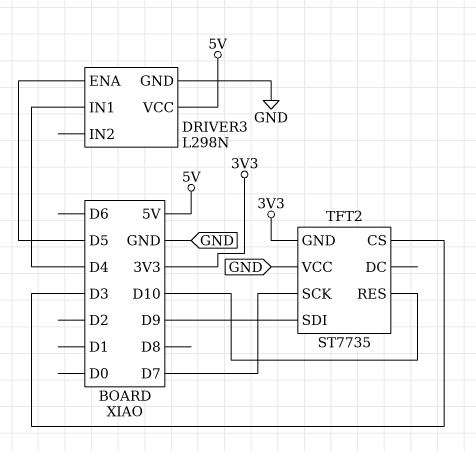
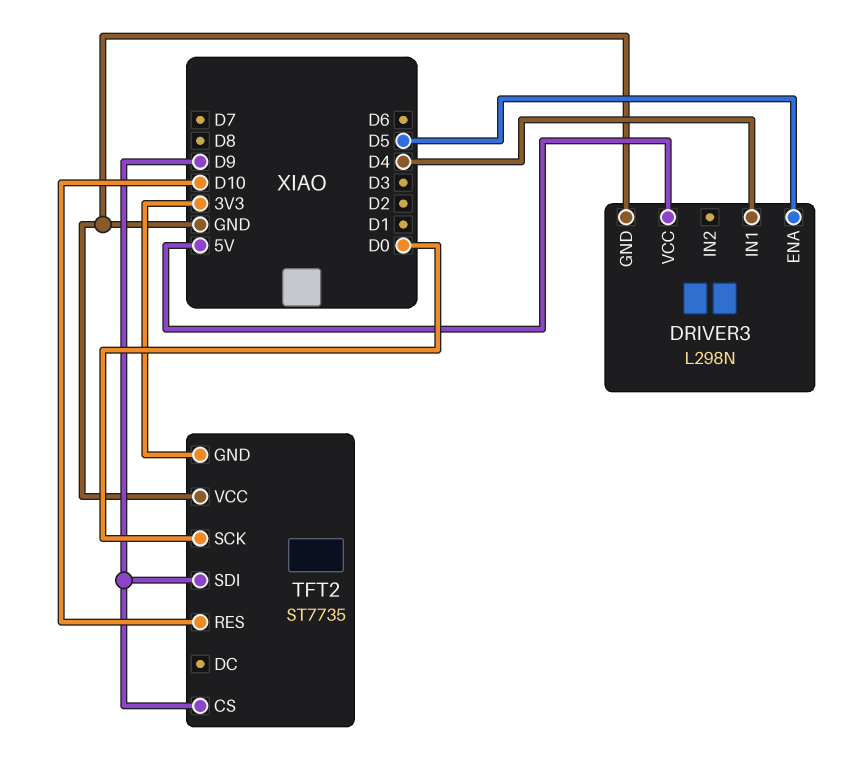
TFT2 pin CS: D3 -> D9
TFT2 pin SCK: D7 -> D0

